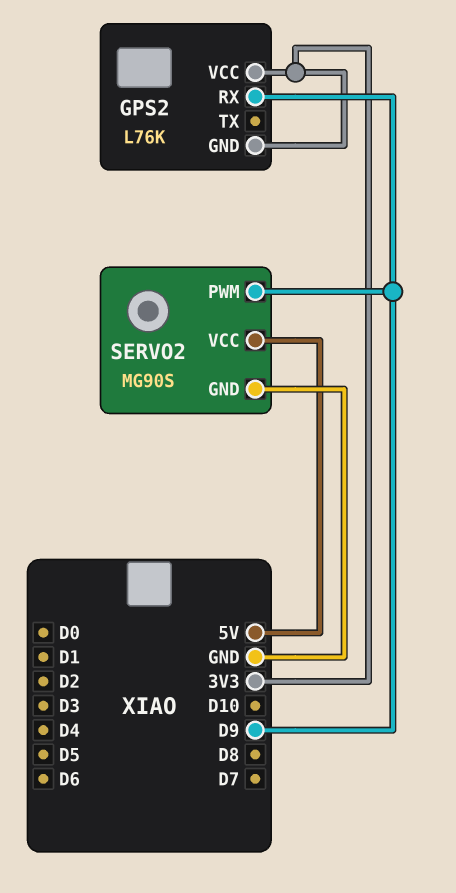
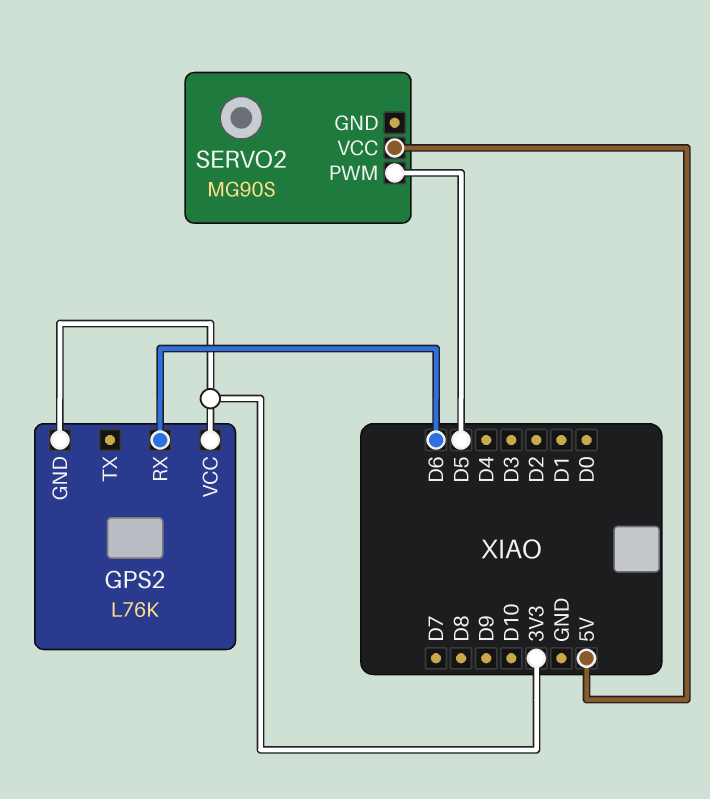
GPS2 pin RX: D9 -> D6
SERVO2 pin GND: GND -> none
SERVO2 pin PWM: D9 -> D5

